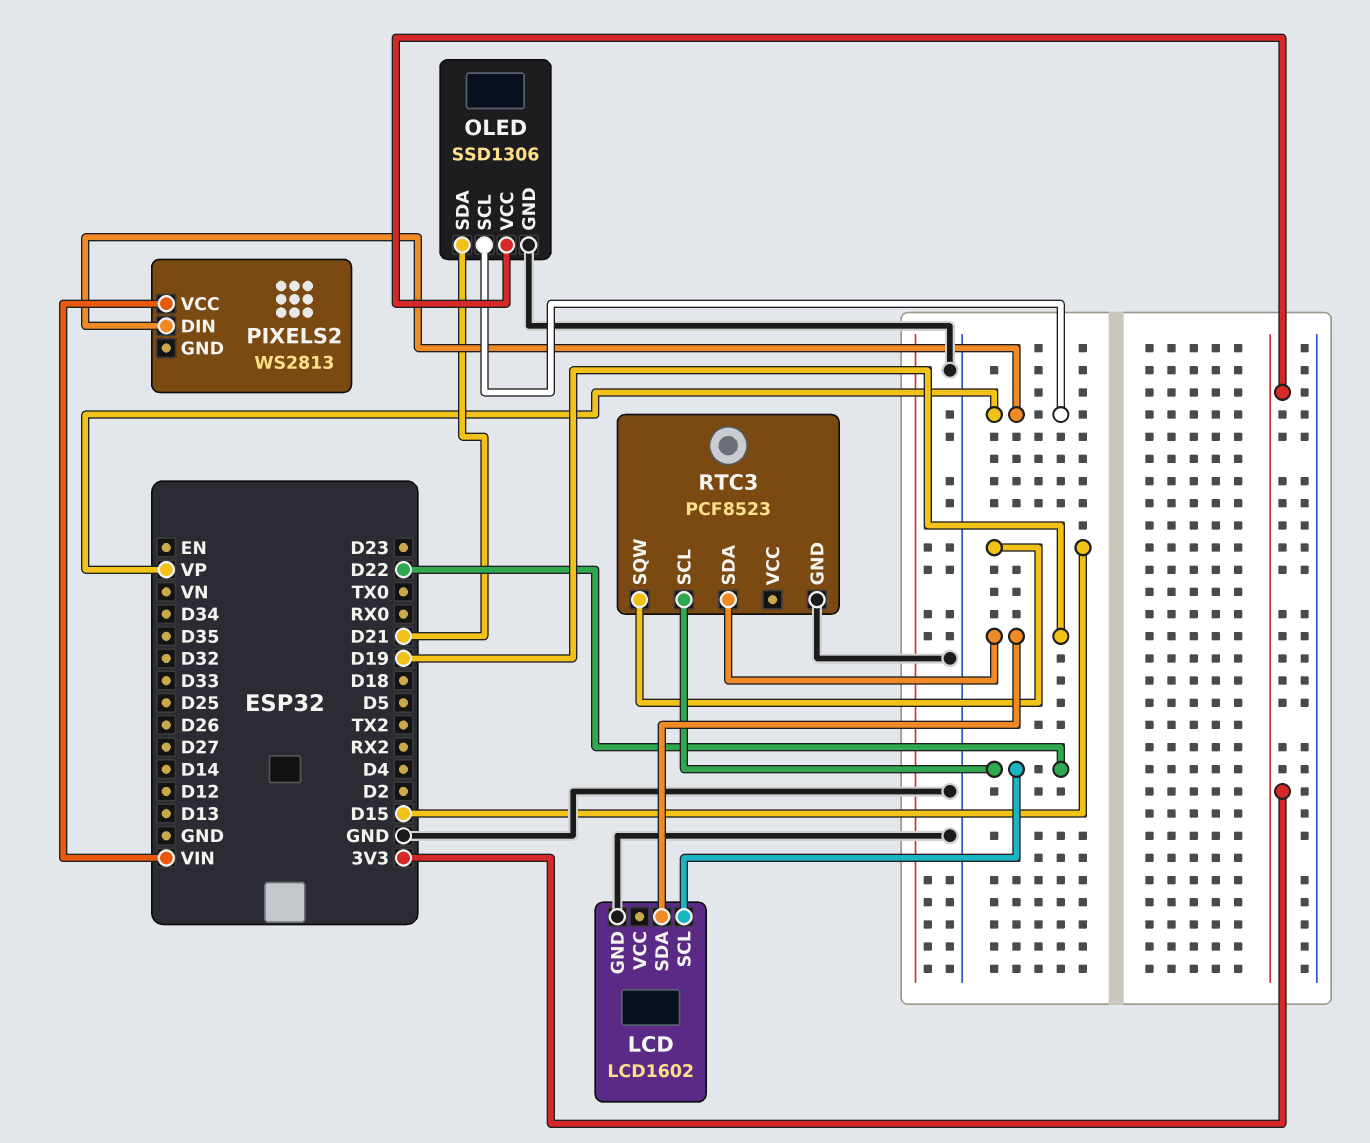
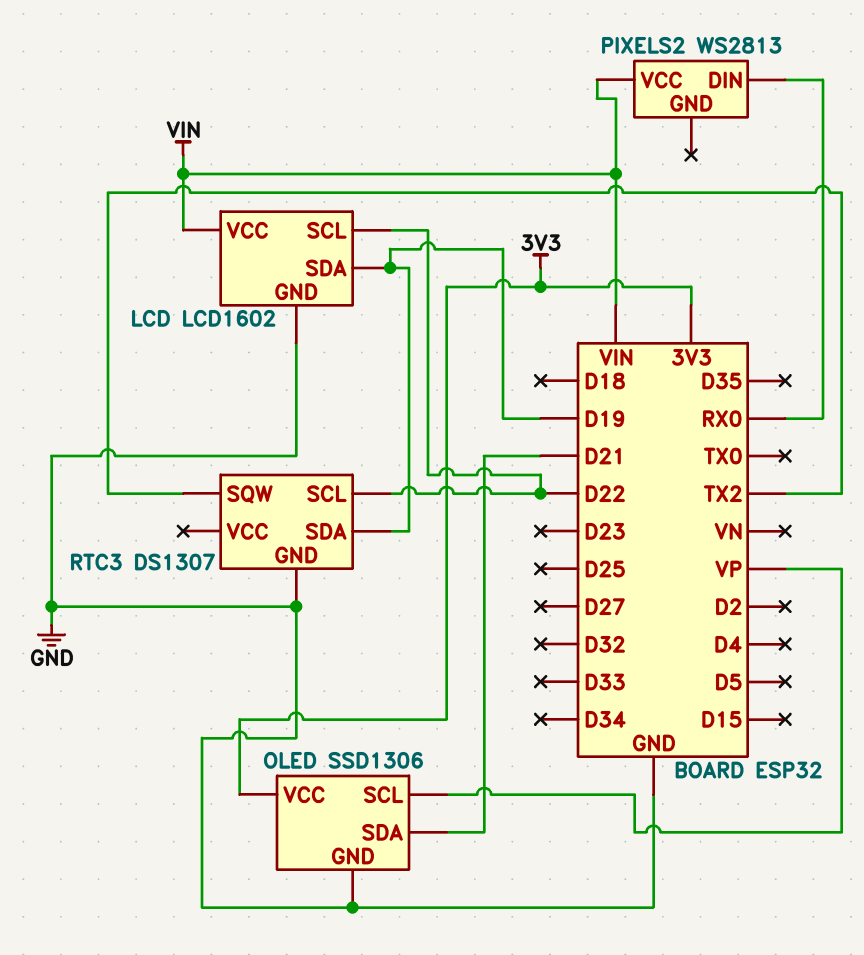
LCD pin VCC: none -> VIN
PIXELS2 pin DIN: VP -> RX0
RTC3: PCF8523 -> DS1307
RTC3 pin SQW: D15 -> TX2

